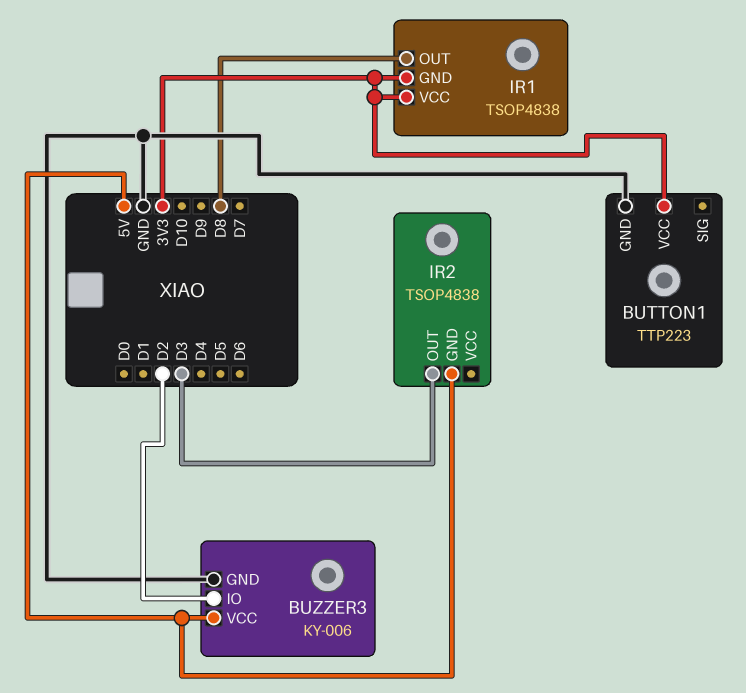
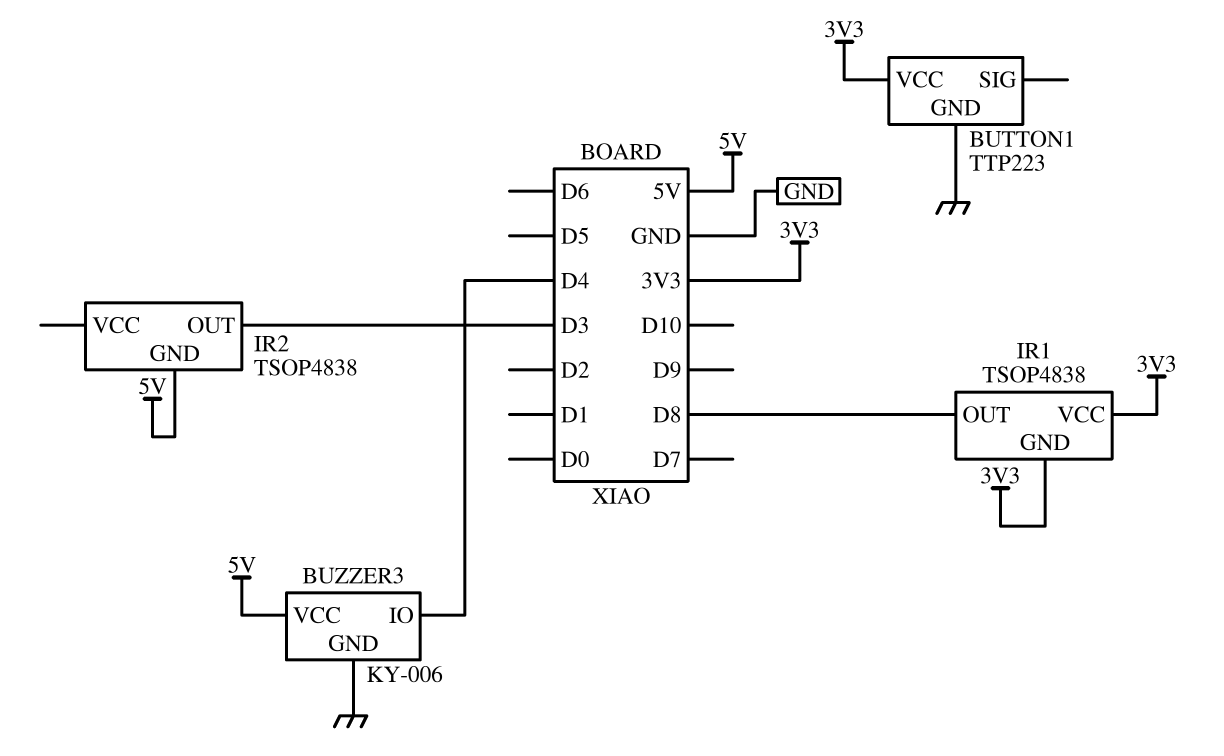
BUZZER3 pin IO: D2 -> D4

